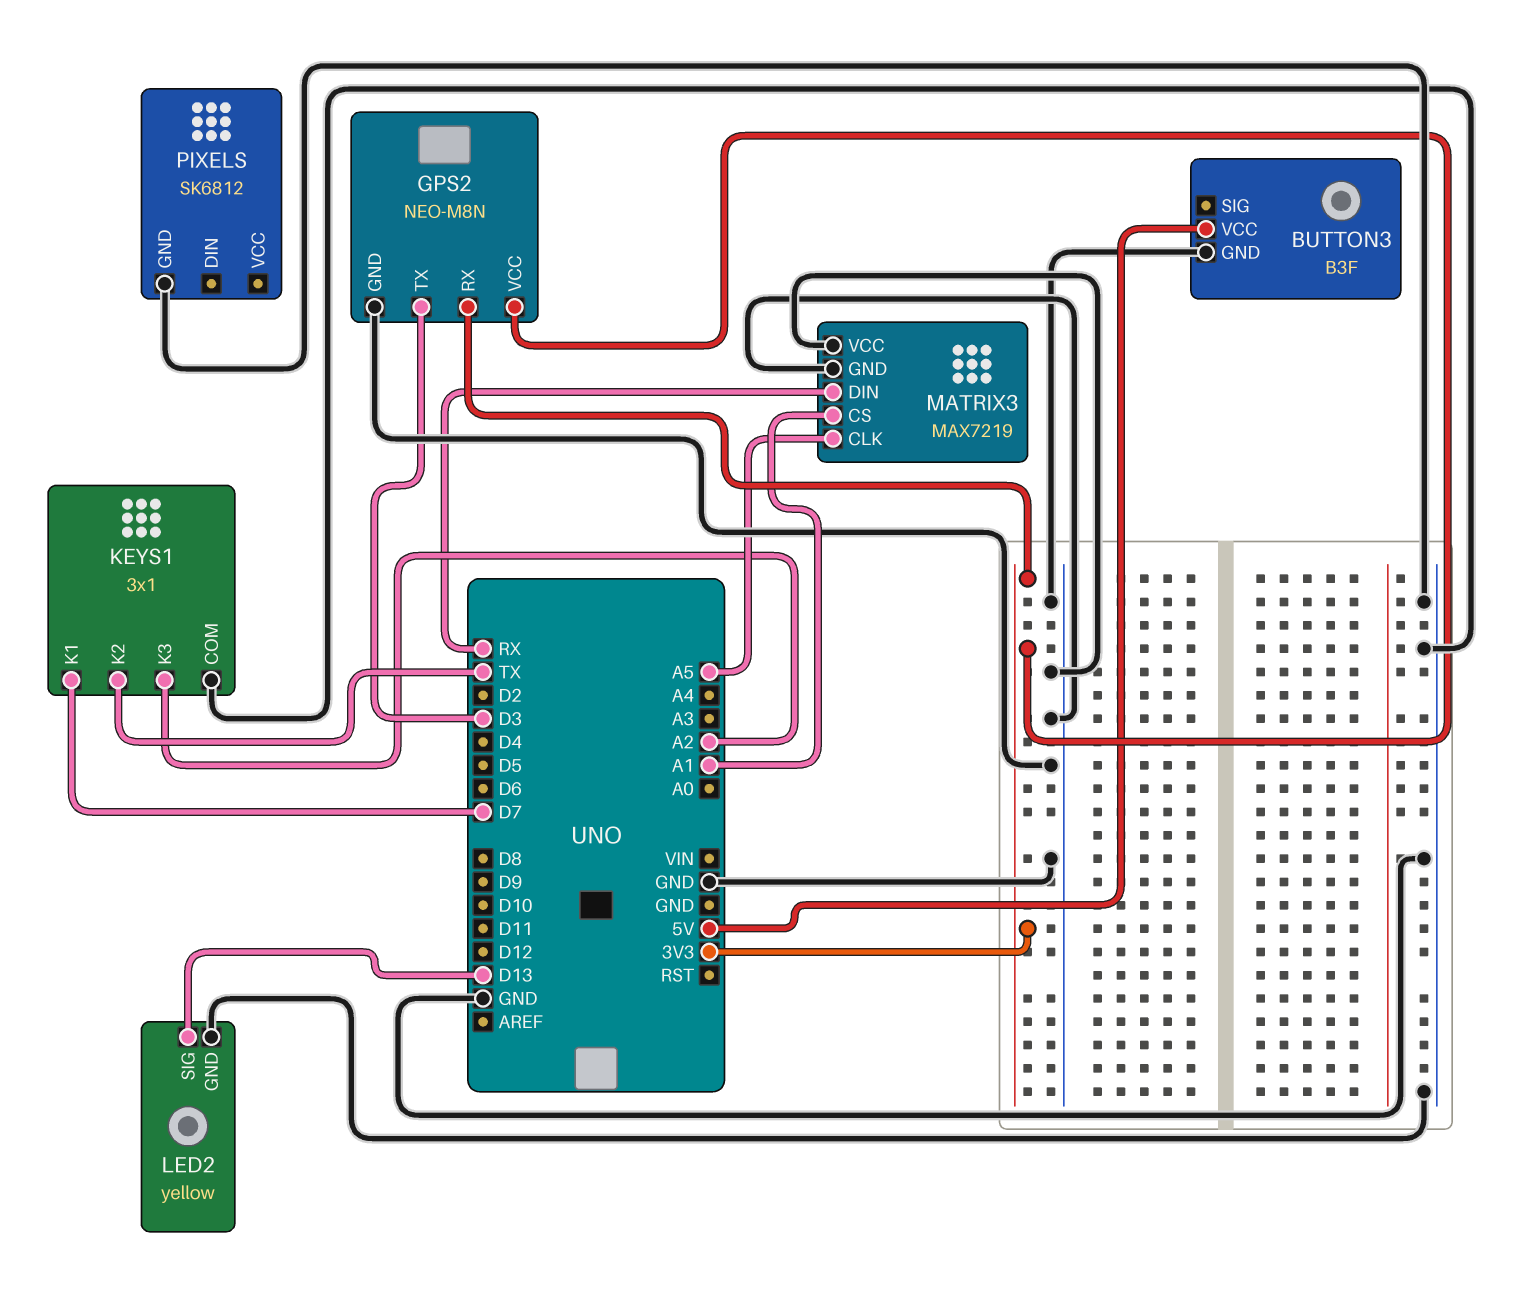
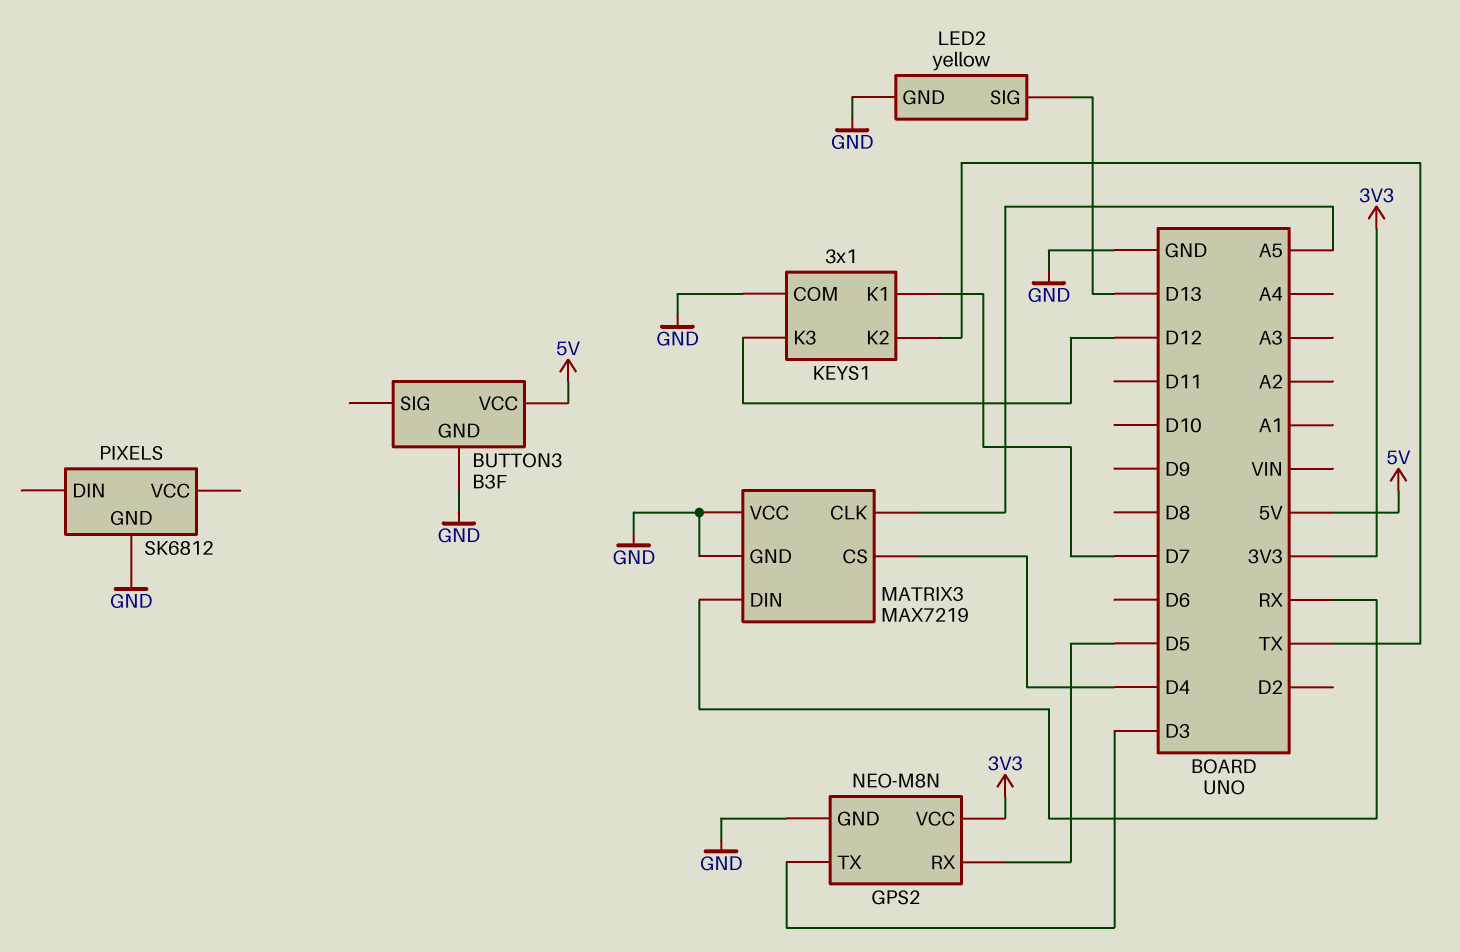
GPS2 pin RX: 3V3 -> D5
KEYS1 pin K3: A2 -> D12
MATRIX3 pin CS: A1 -> D4

